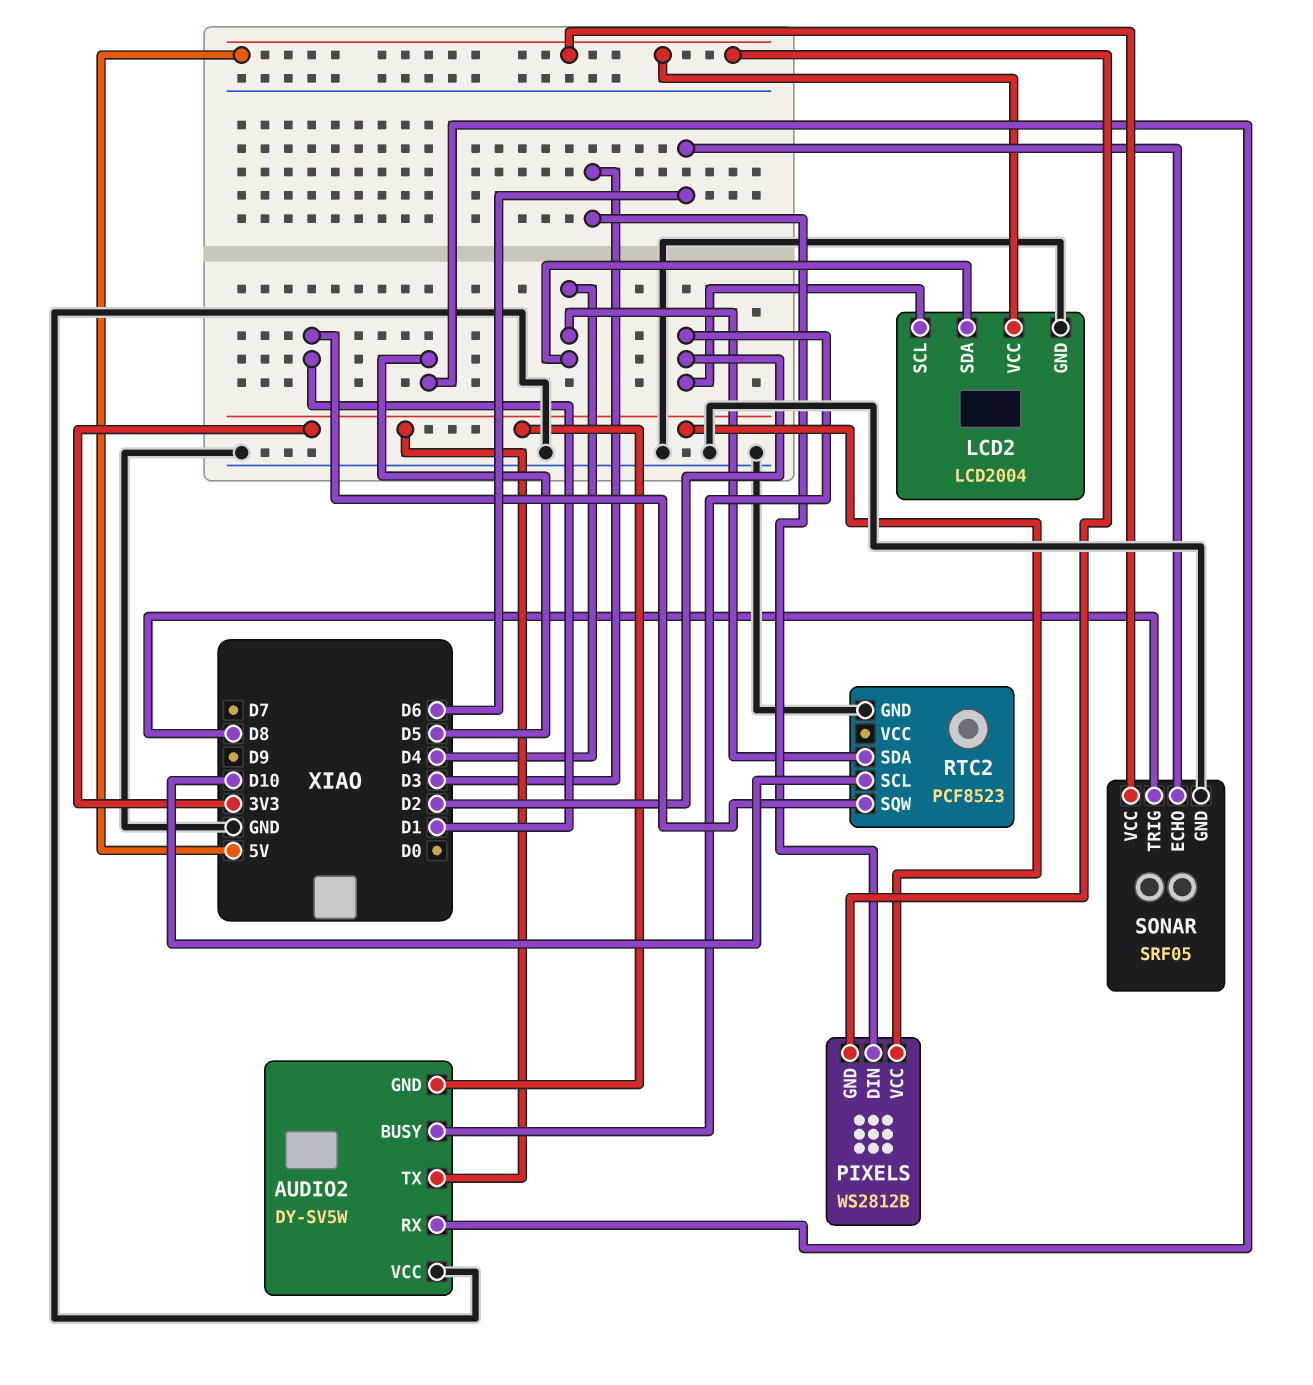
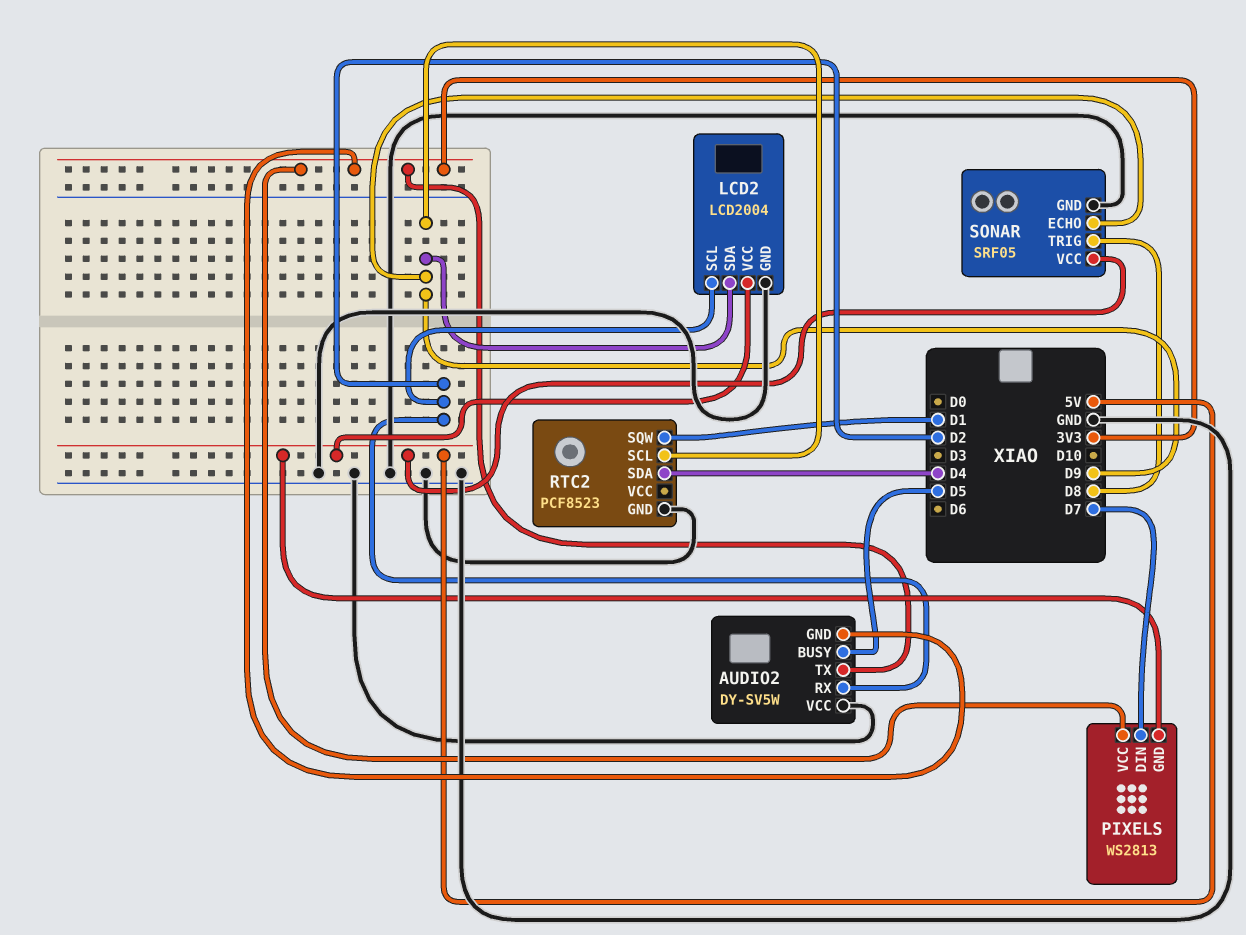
AUDIO2 pin BUSY: D2 -> D5
AUDIO2 pin RX: D5 -> D2
LCD2 pin SDA: D4 -> D9
PIXELS: WS2812B -> WS2813
PIXELS pin DIN: D3 -> D7
RTC2 pin SCL: D10 -> D9
SONAR pin ECHO: D6 -> D9

